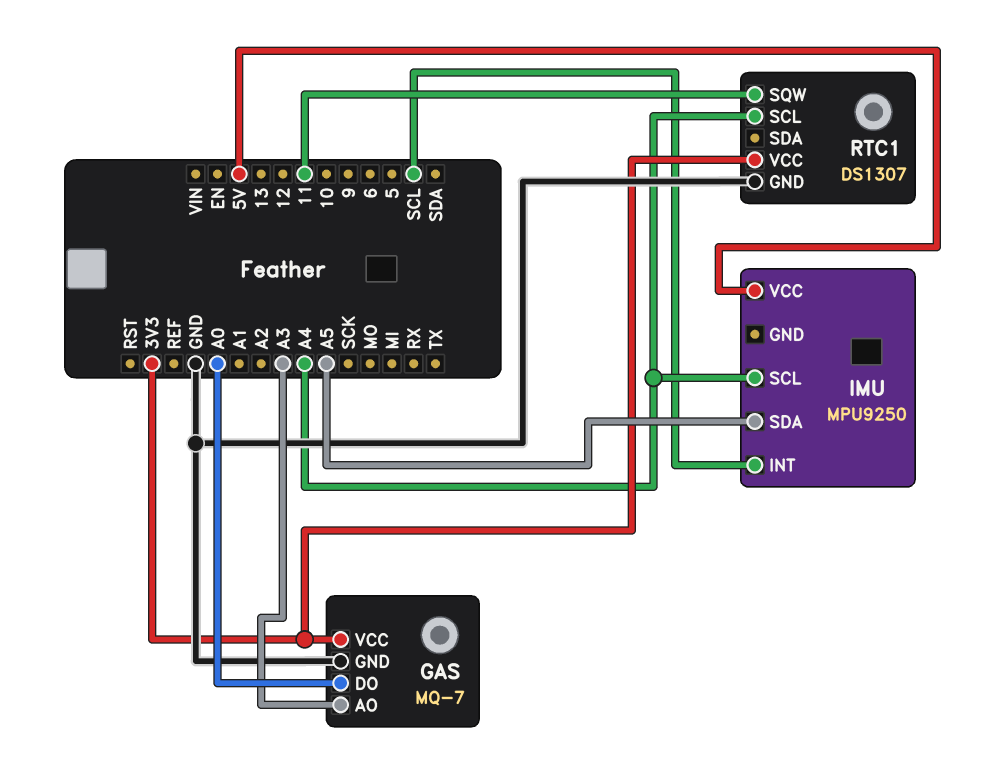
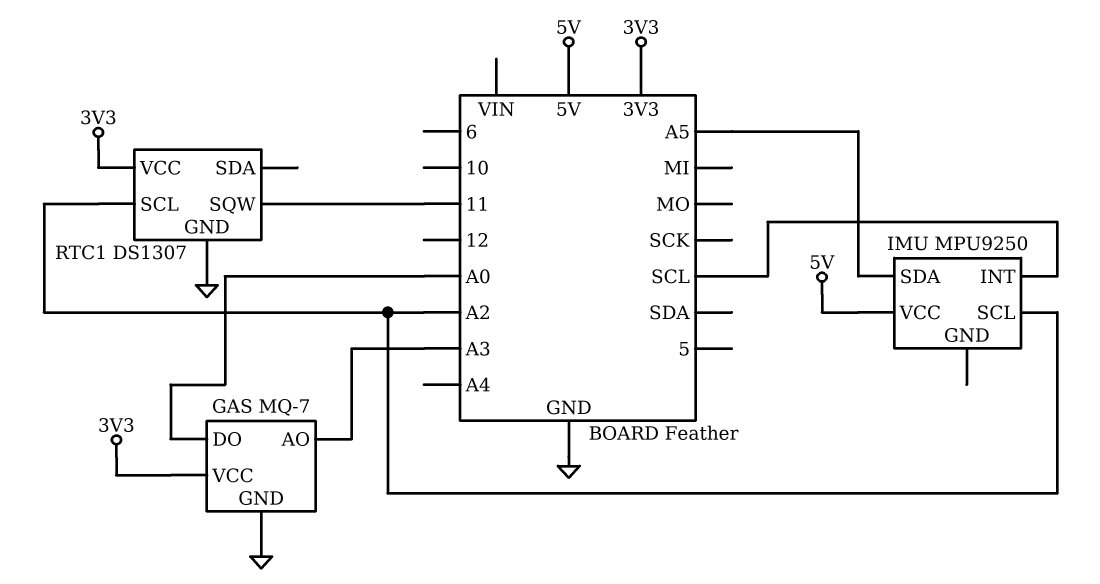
IMU pin SCL: A4 -> A2
RTC1 pin SCL: A4 -> A2

